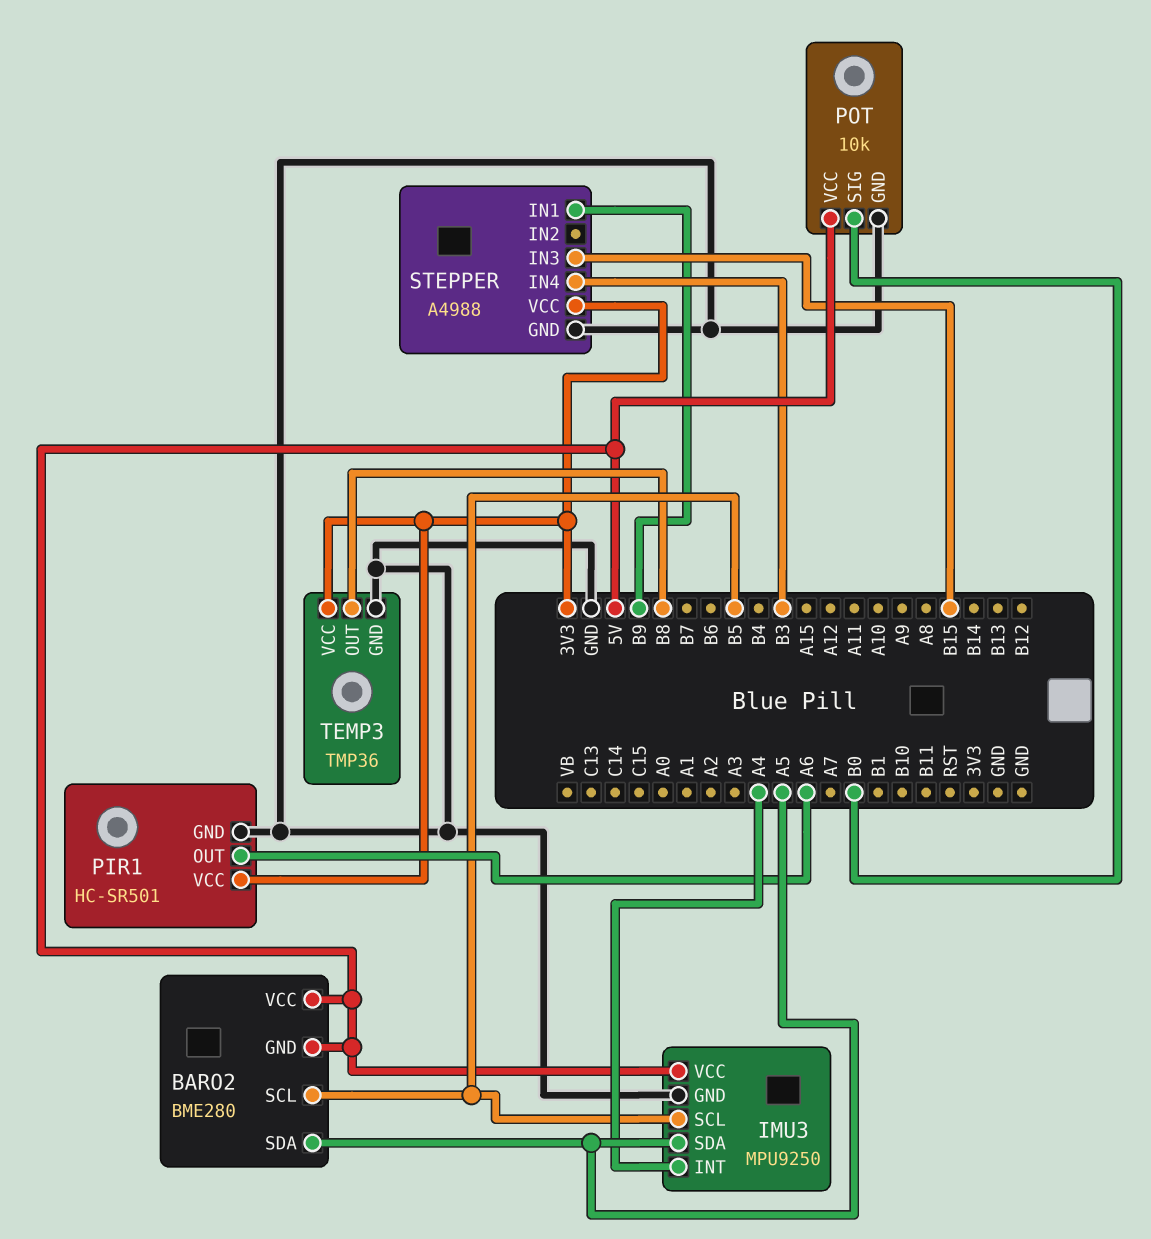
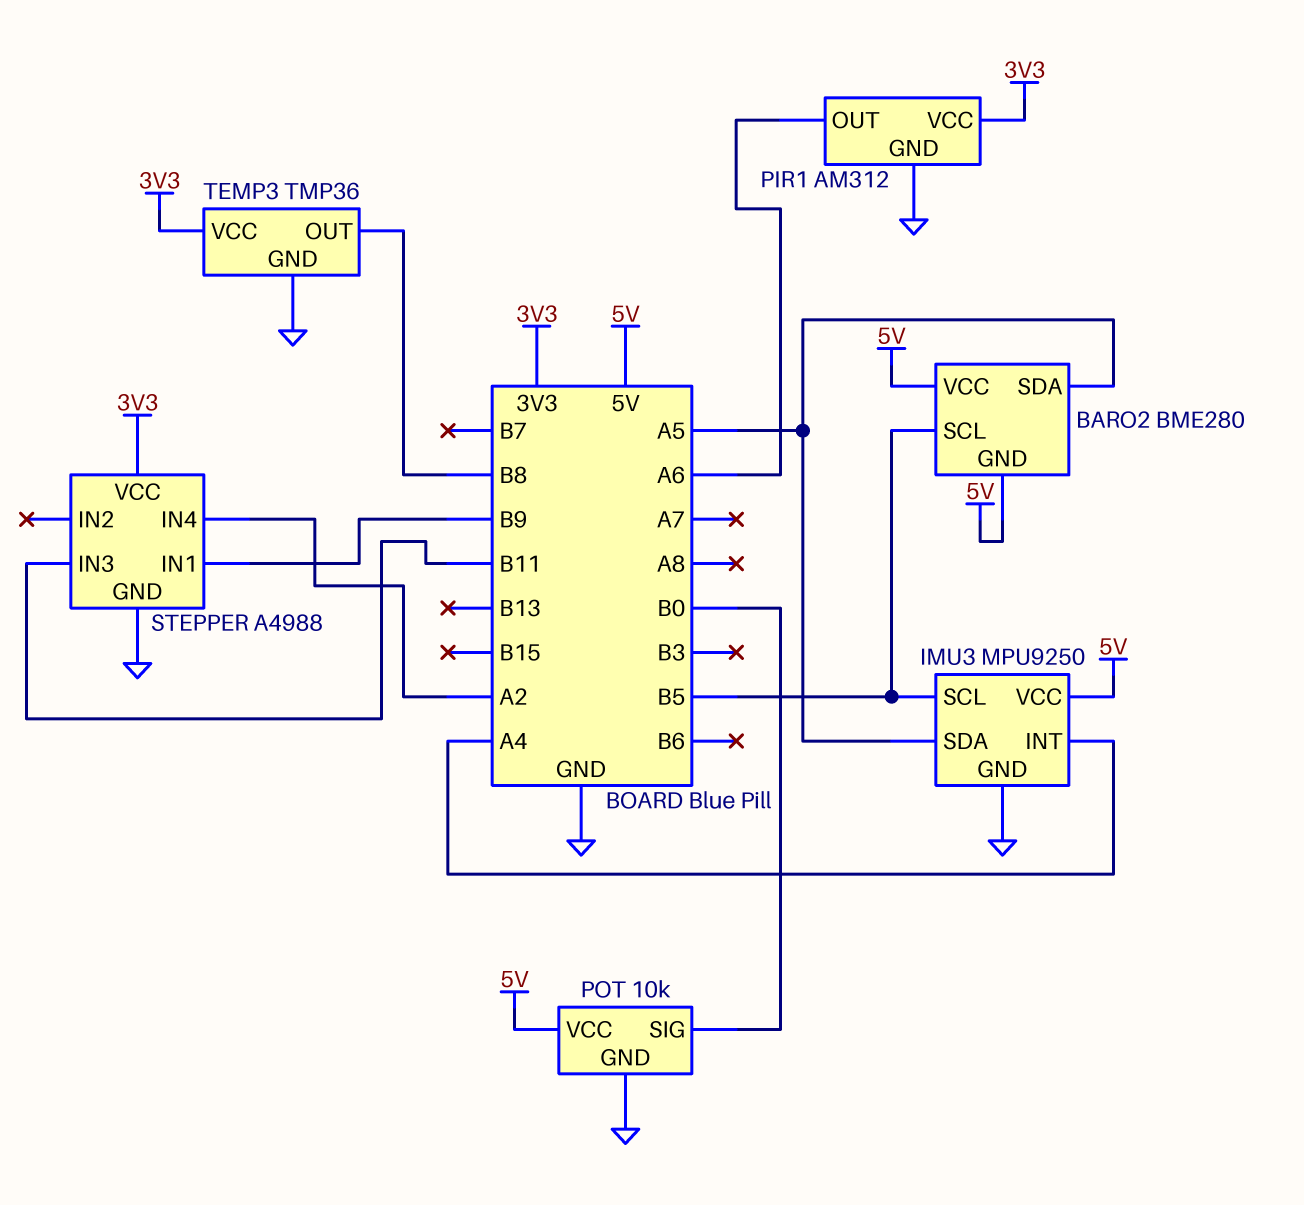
PIR1: HC-SR501 -> AM312
STEPPER pin IN3: B15 -> B11
STEPPER pin IN4: B3 -> A2

